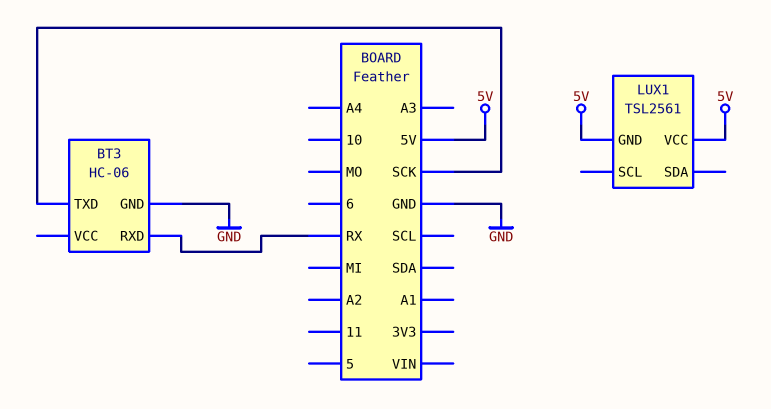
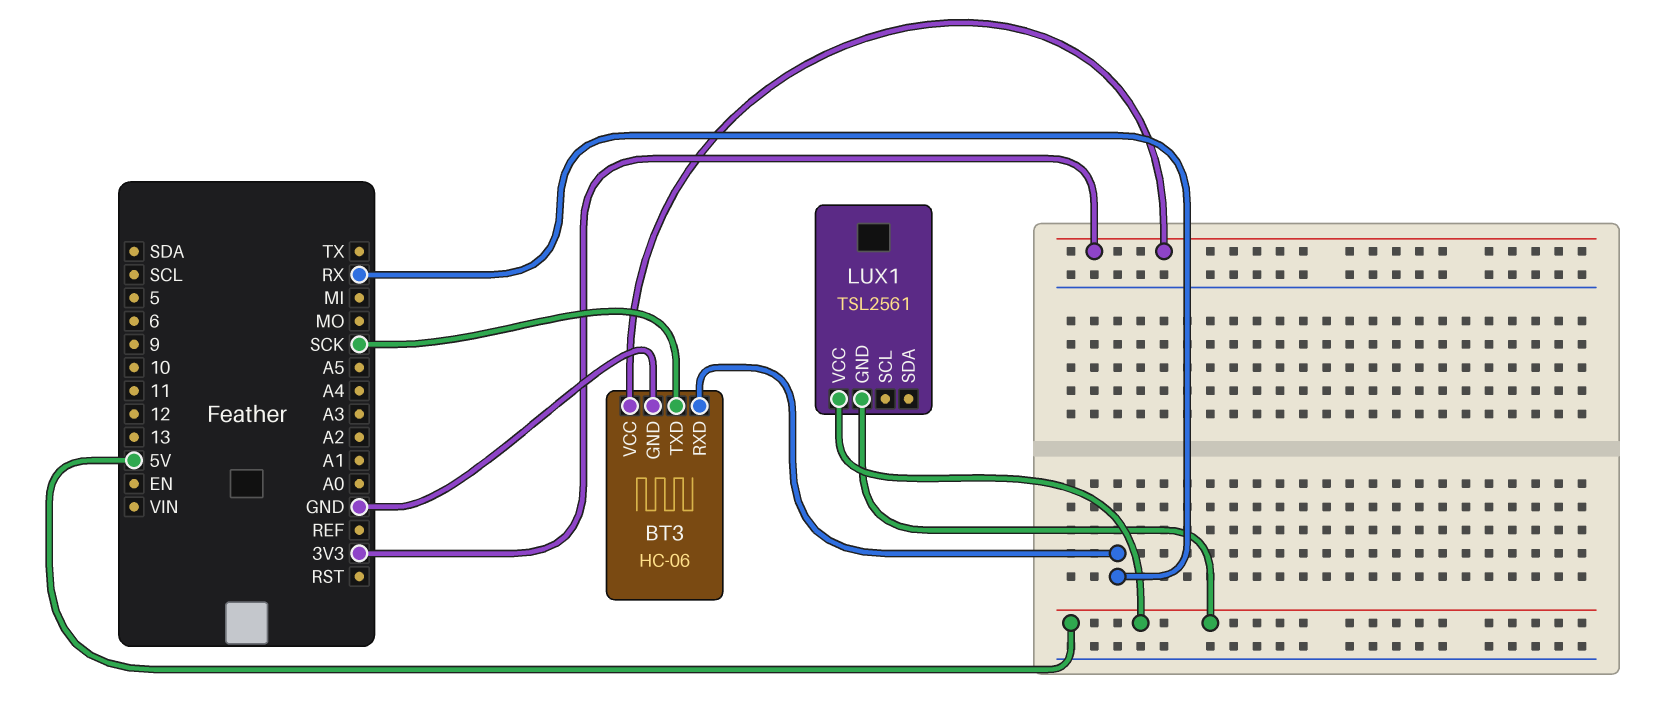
BT3 pin VCC: none -> 3V3

